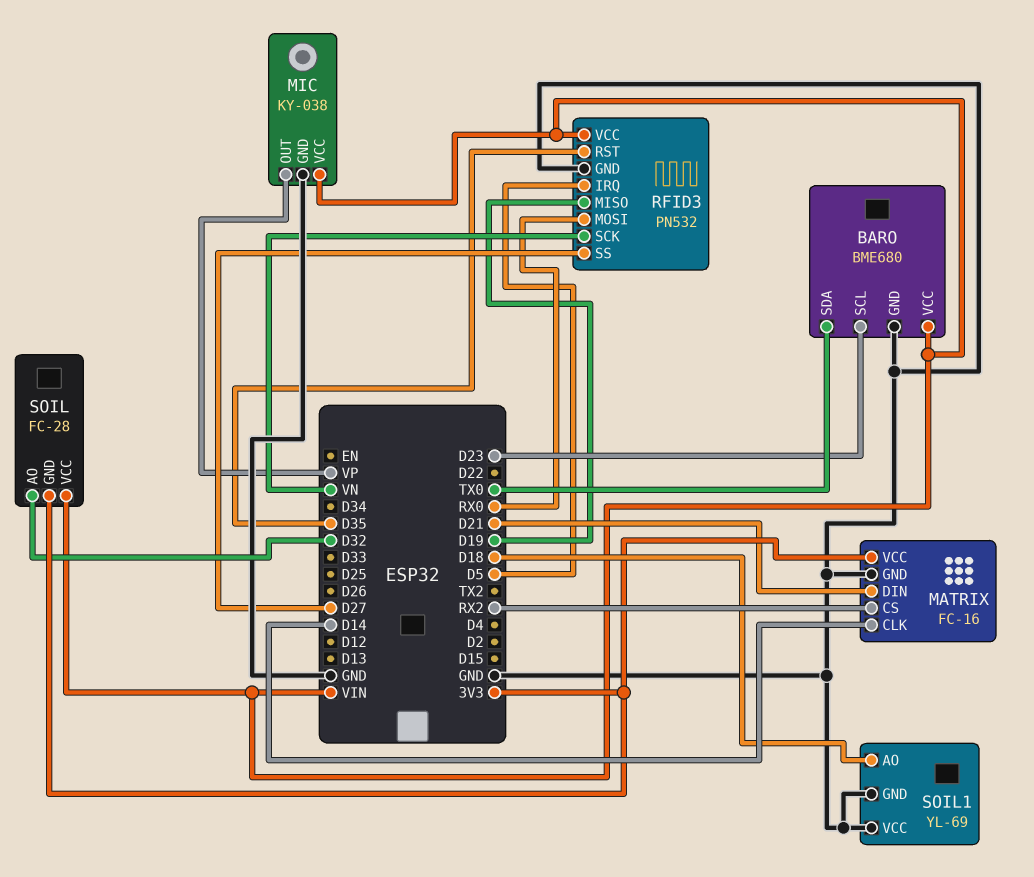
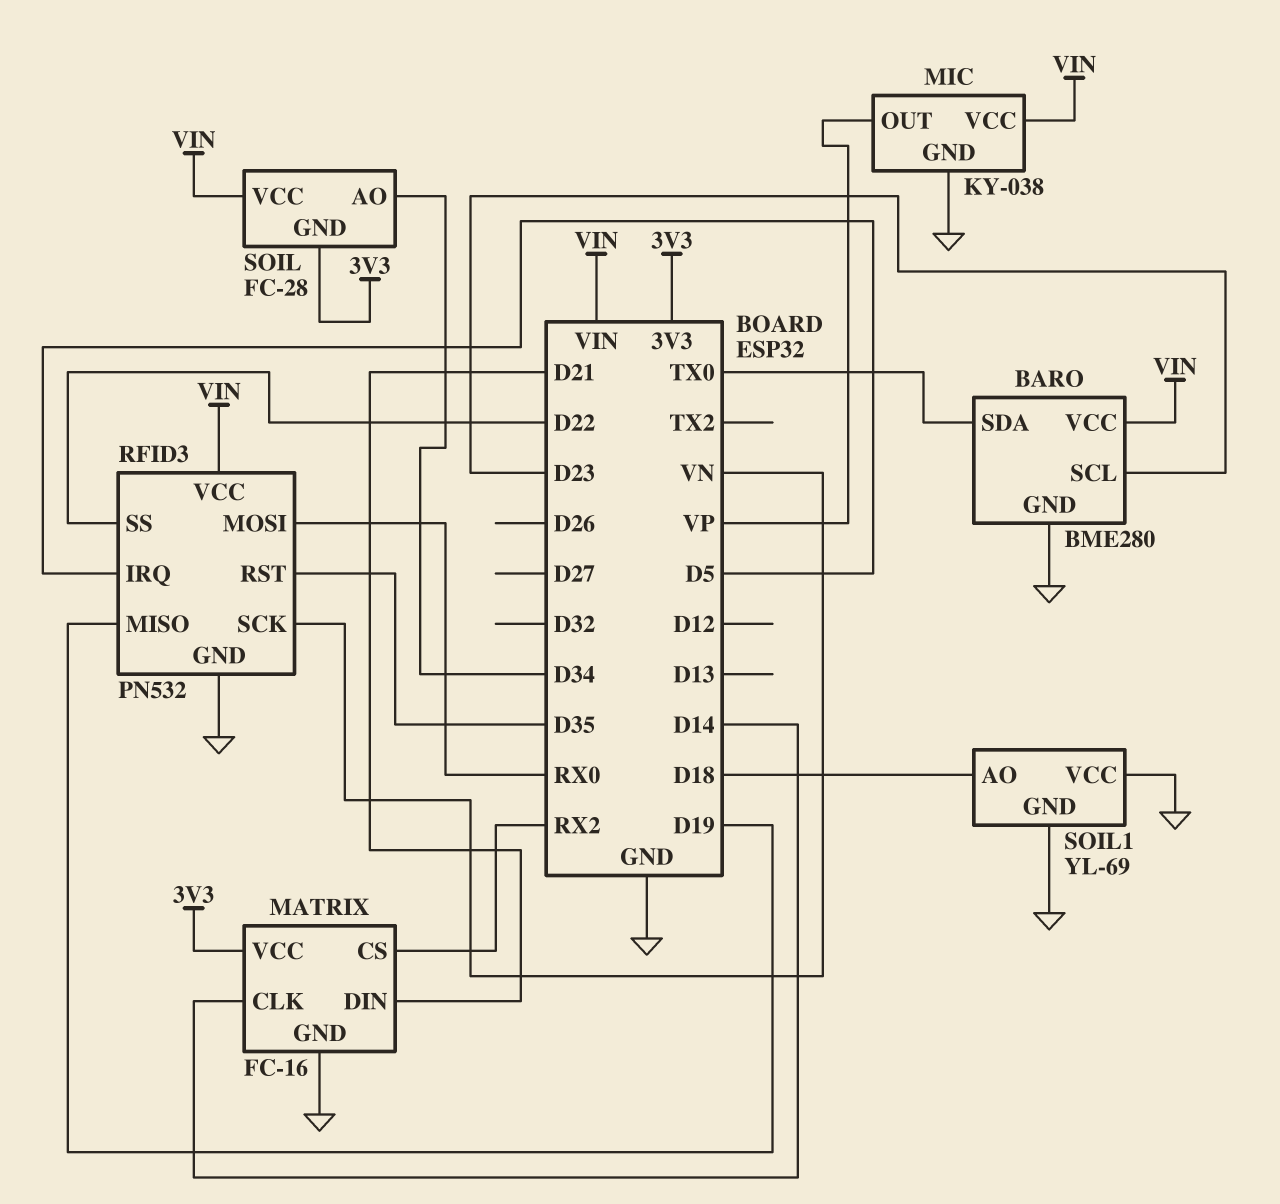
BARO: BME680 -> BME280
RFID3 pin SS: D27 -> D22
SOIL pin AO: D32 -> D34

